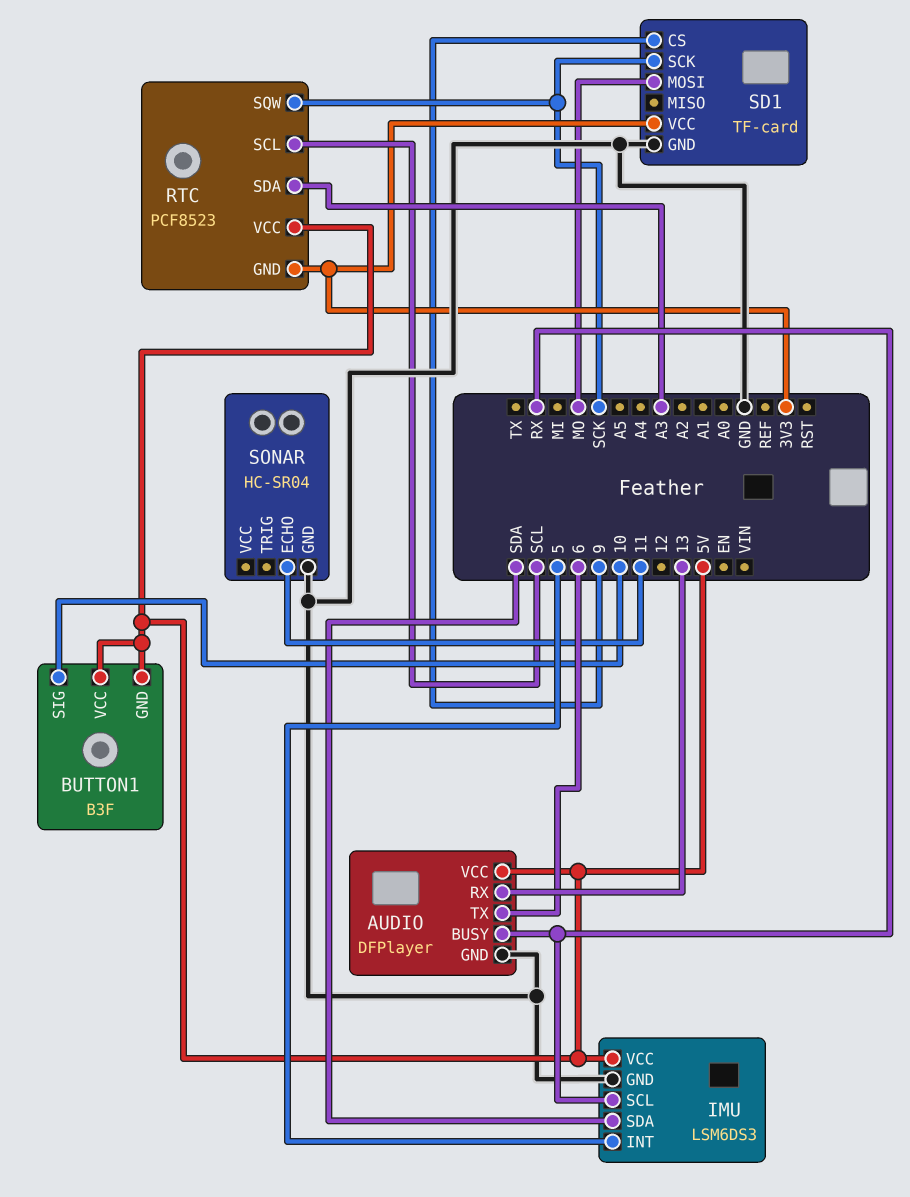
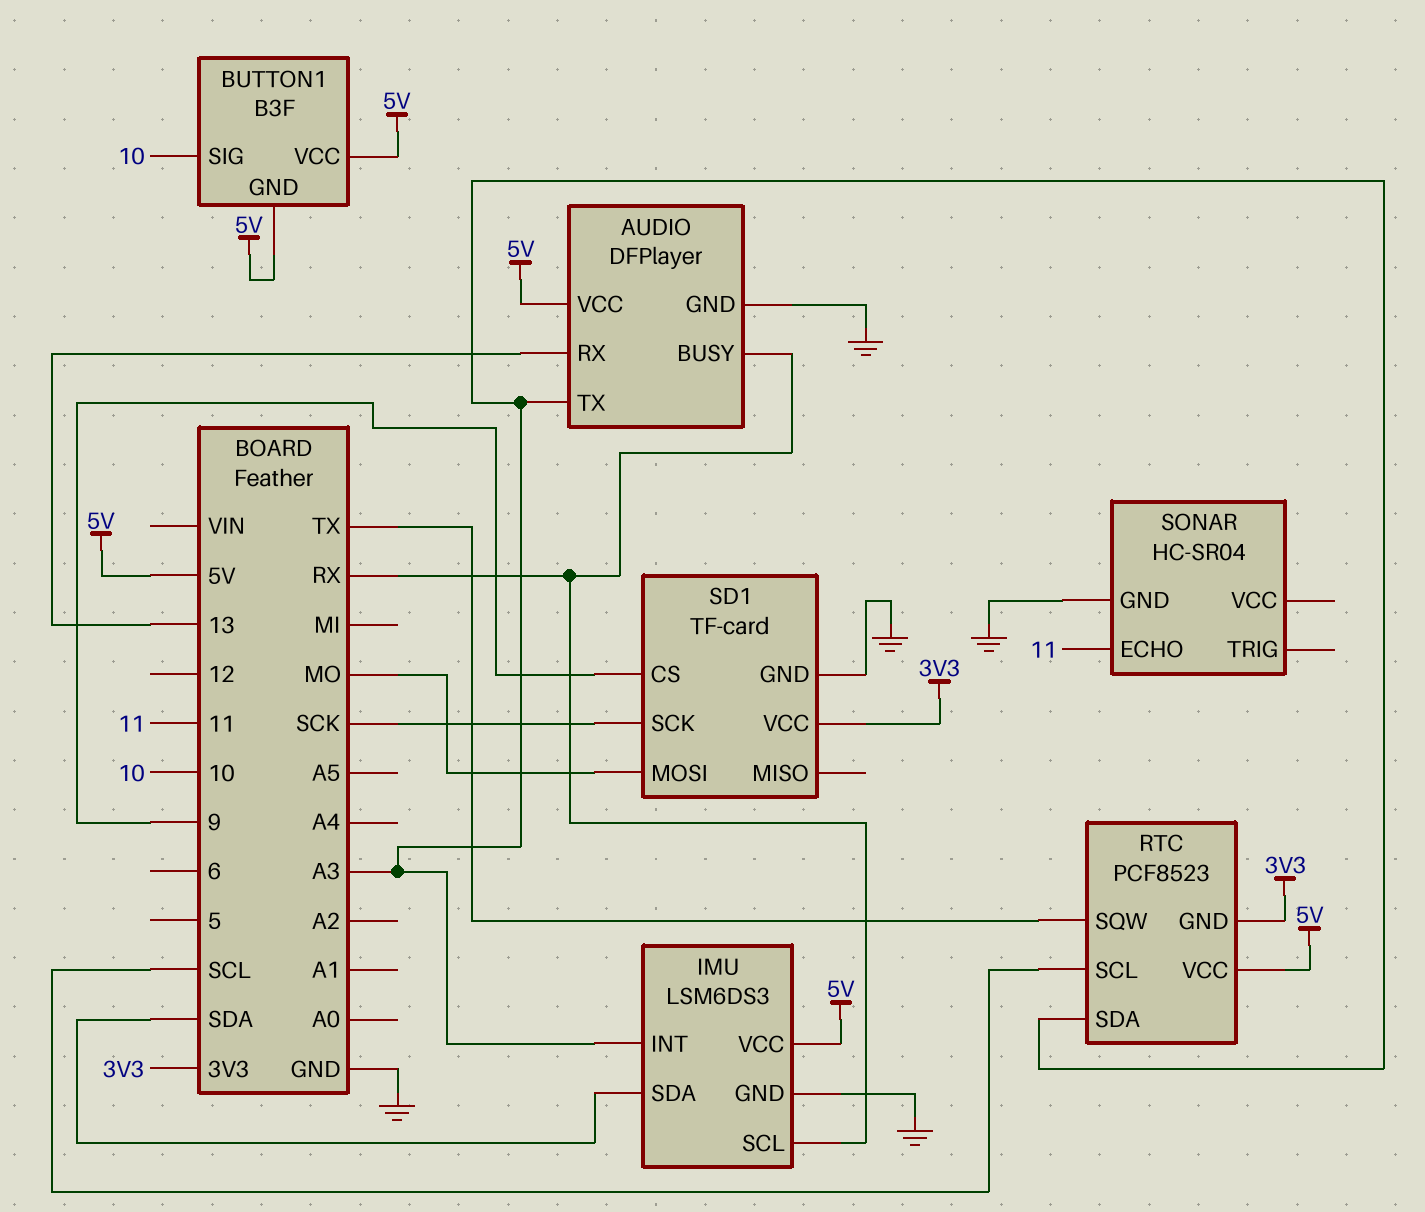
AUDIO pin TX: 6 -> A3
IMU pin INT: 5 -> A3
RTC pin SQW: SCK -> TX

